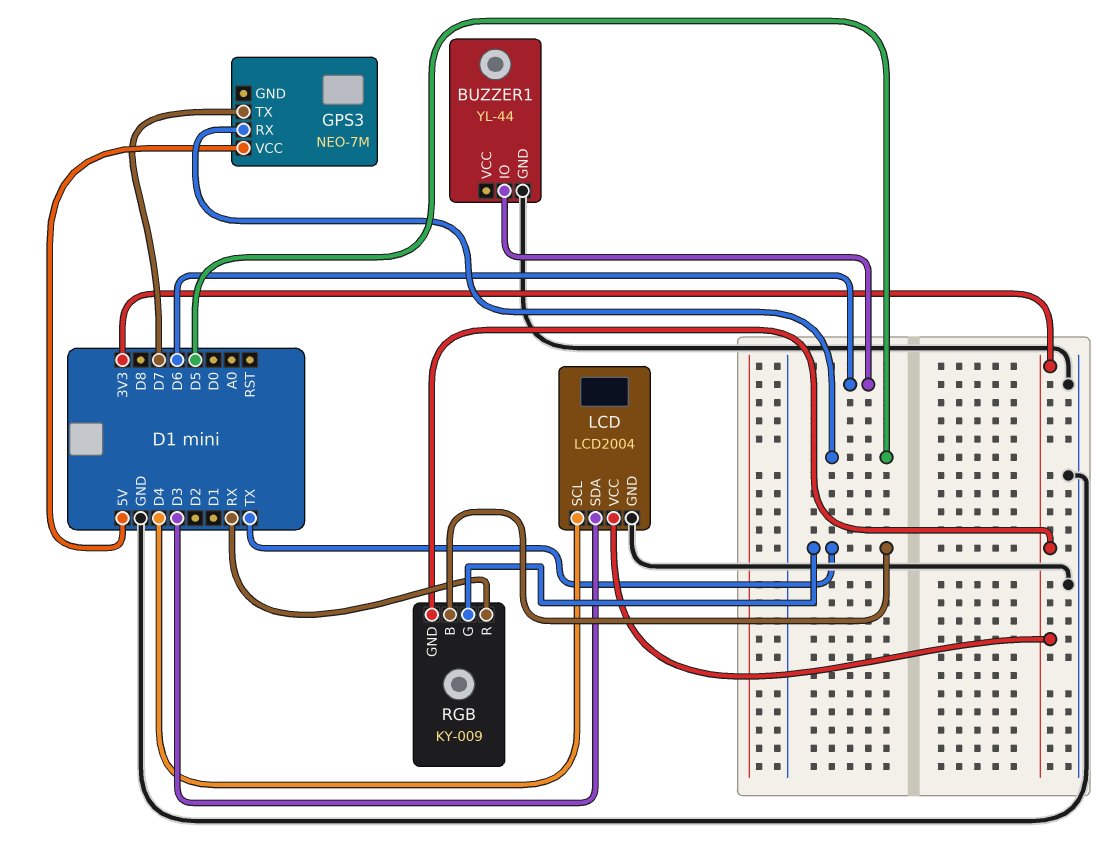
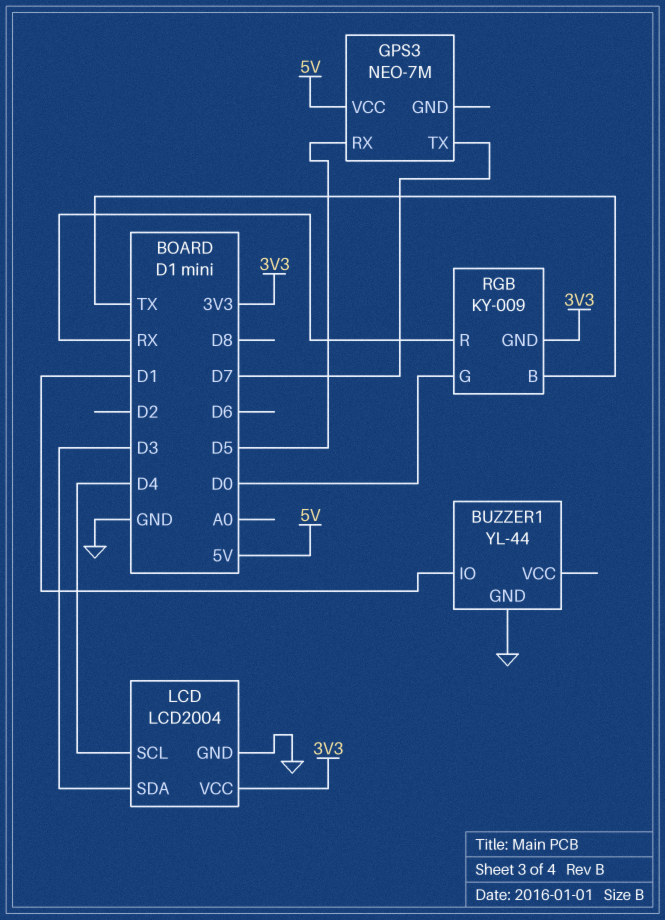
BUZZER1 pin IO: D6 -> D1
RGB pin G: TX -> D0

